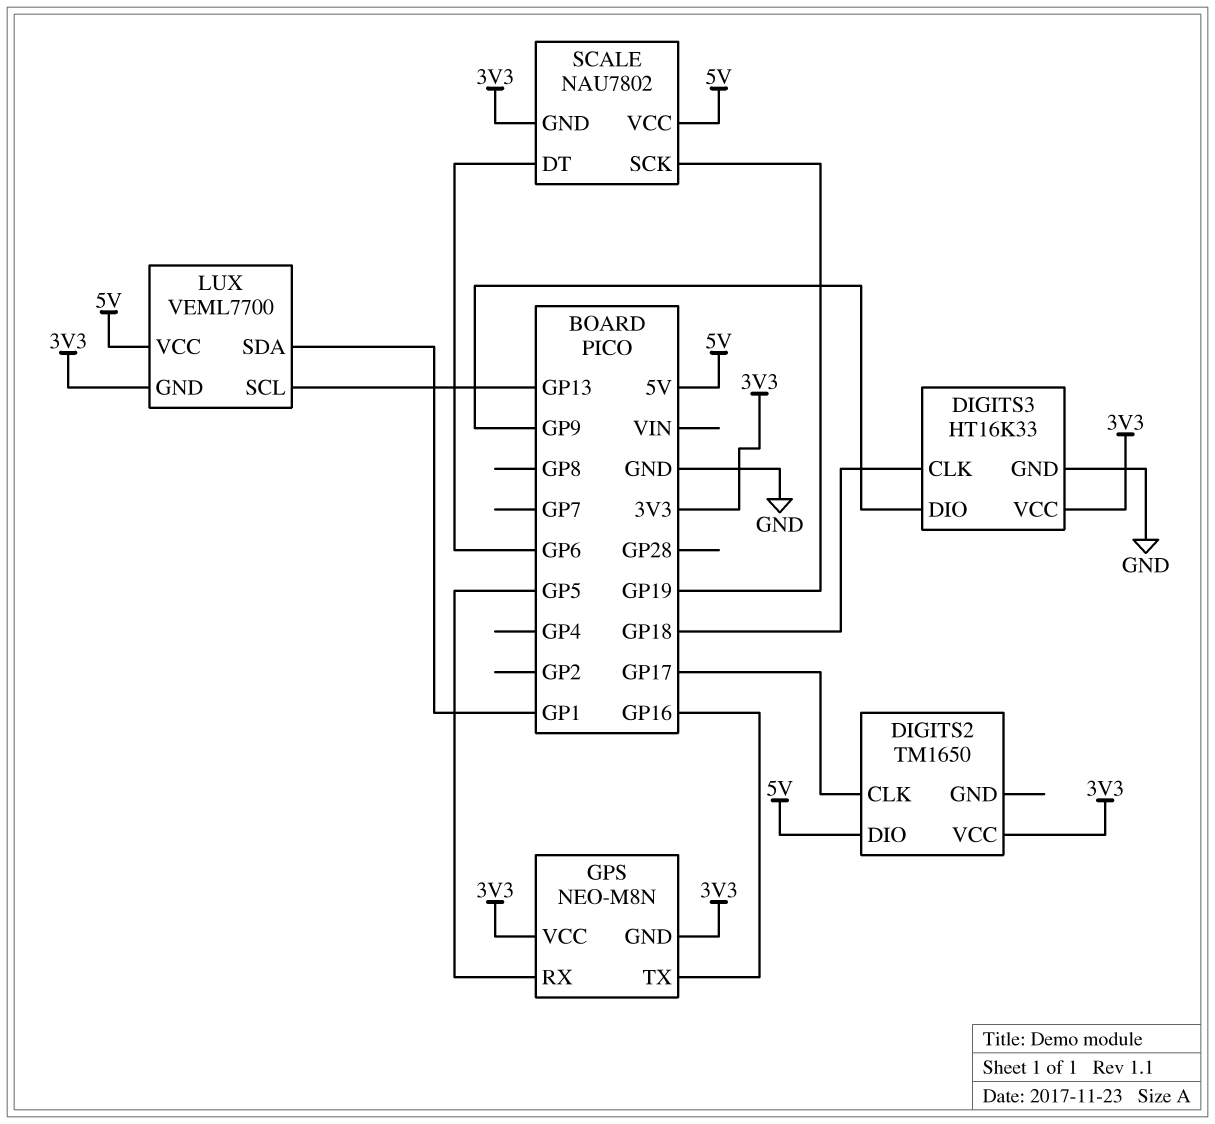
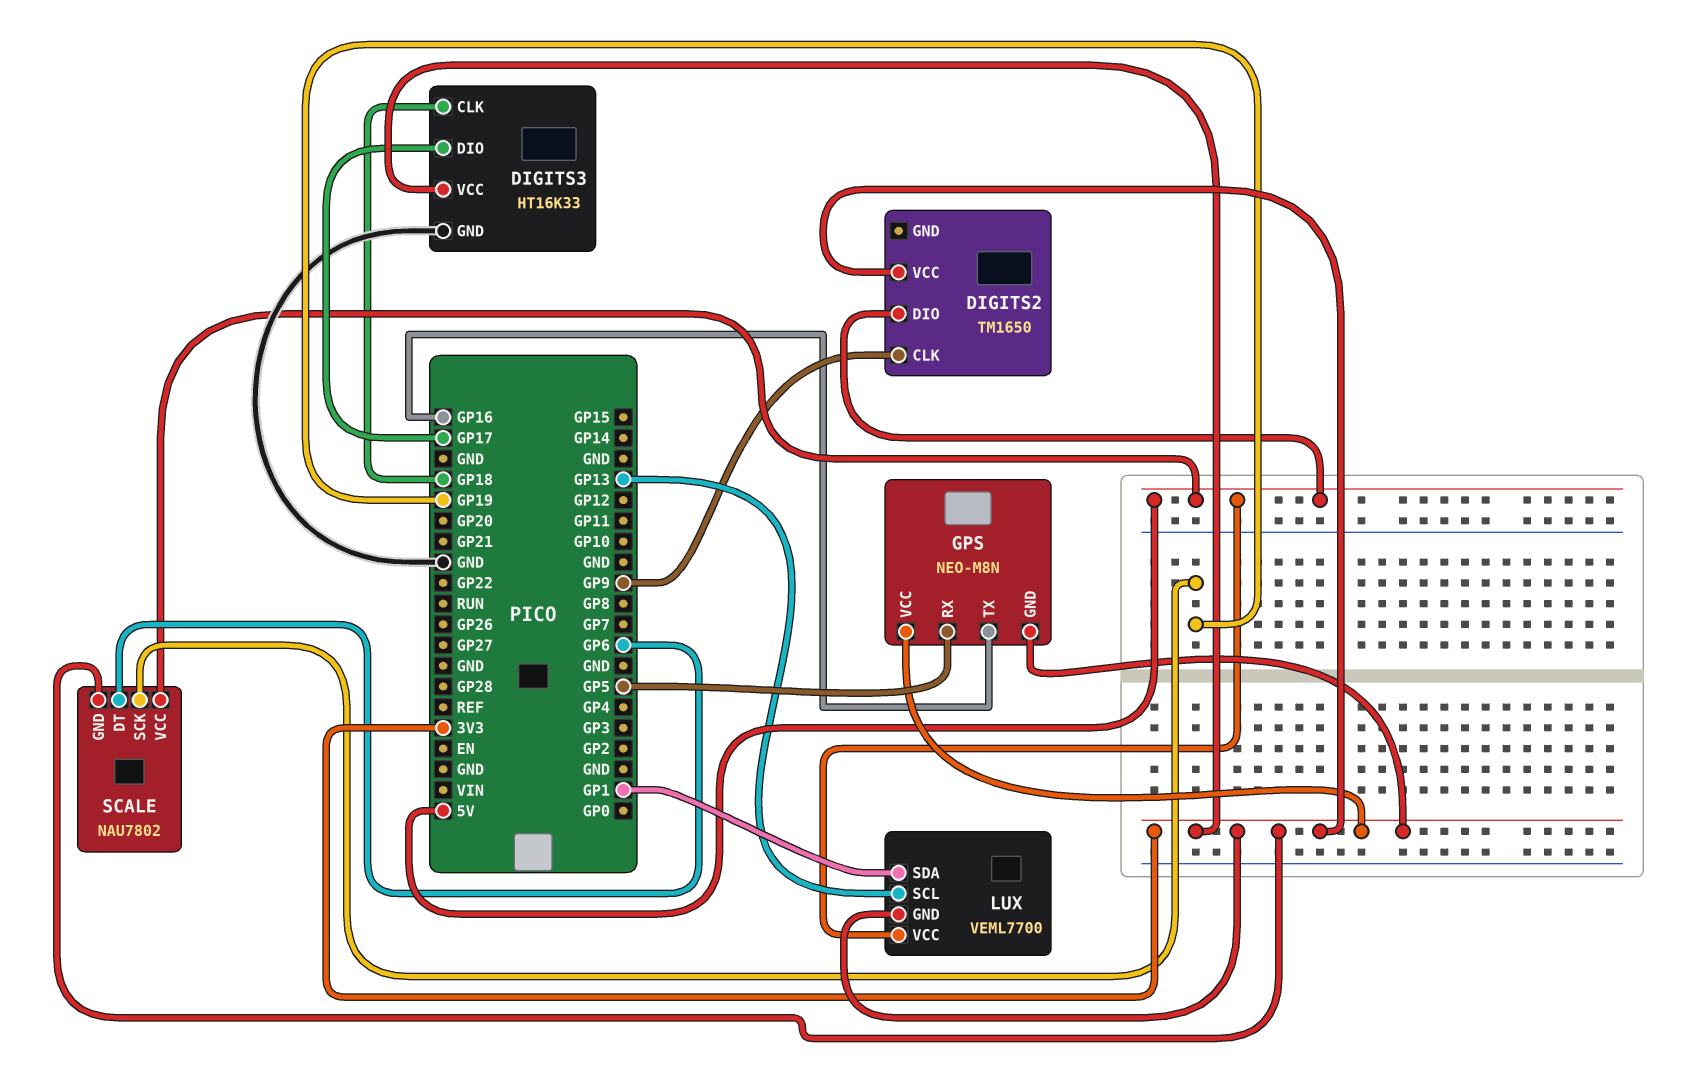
DIGITS2 pin CLK: GP17 -> GP9
DIGITS3 pin DIO: GP9 -> GP17

